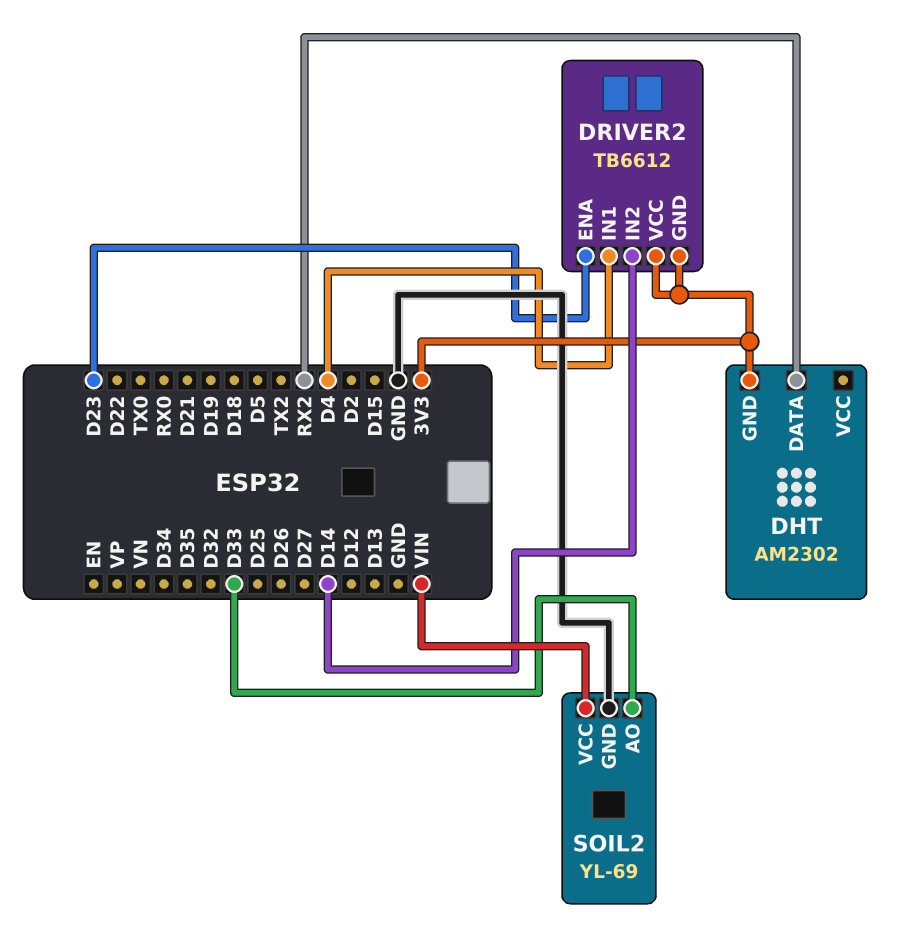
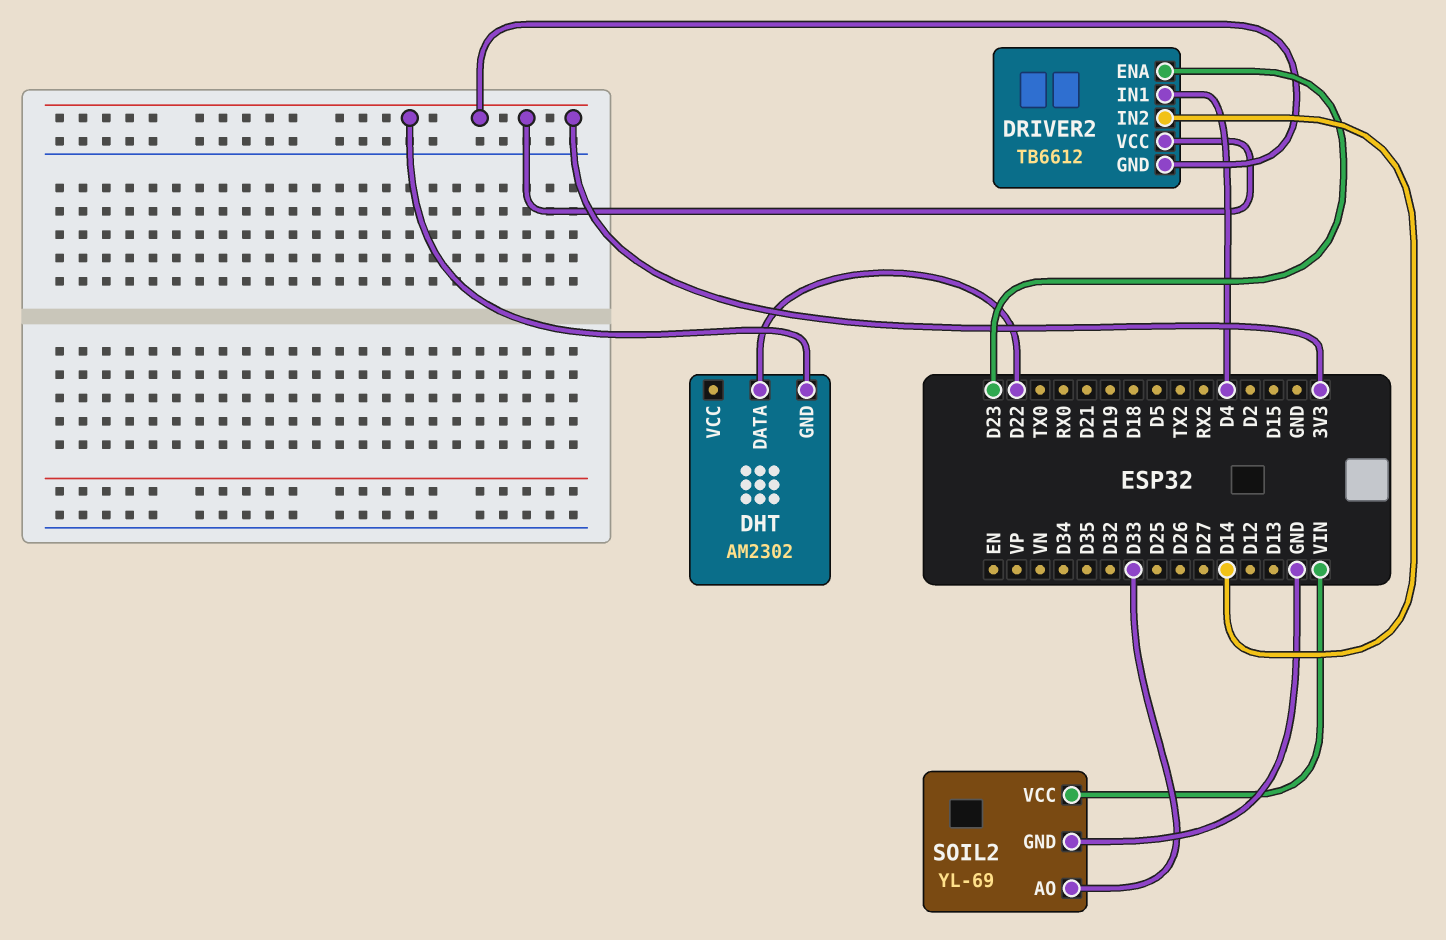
DHT pin DATA: RX2 -> D22

